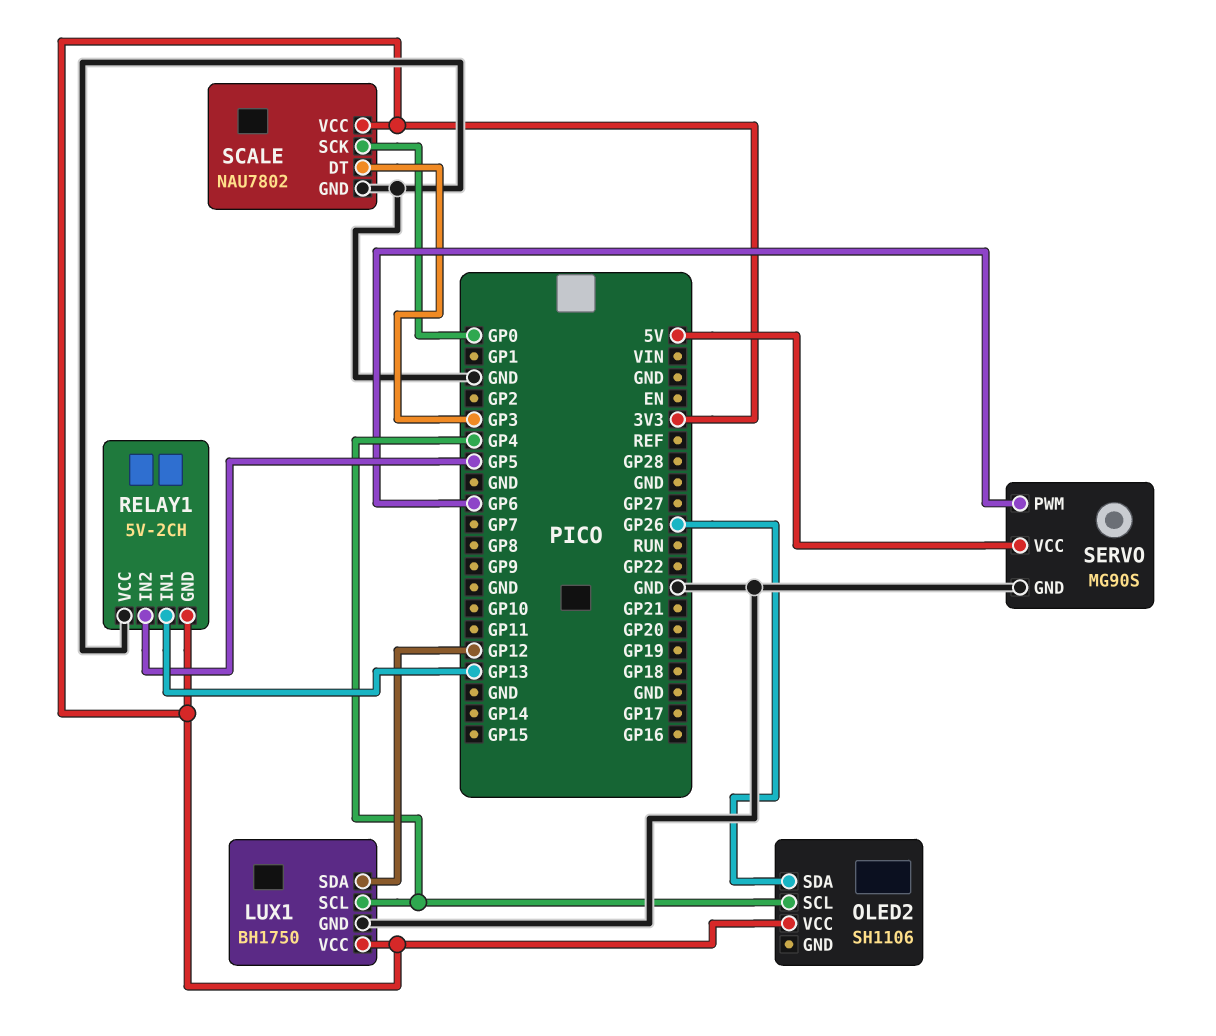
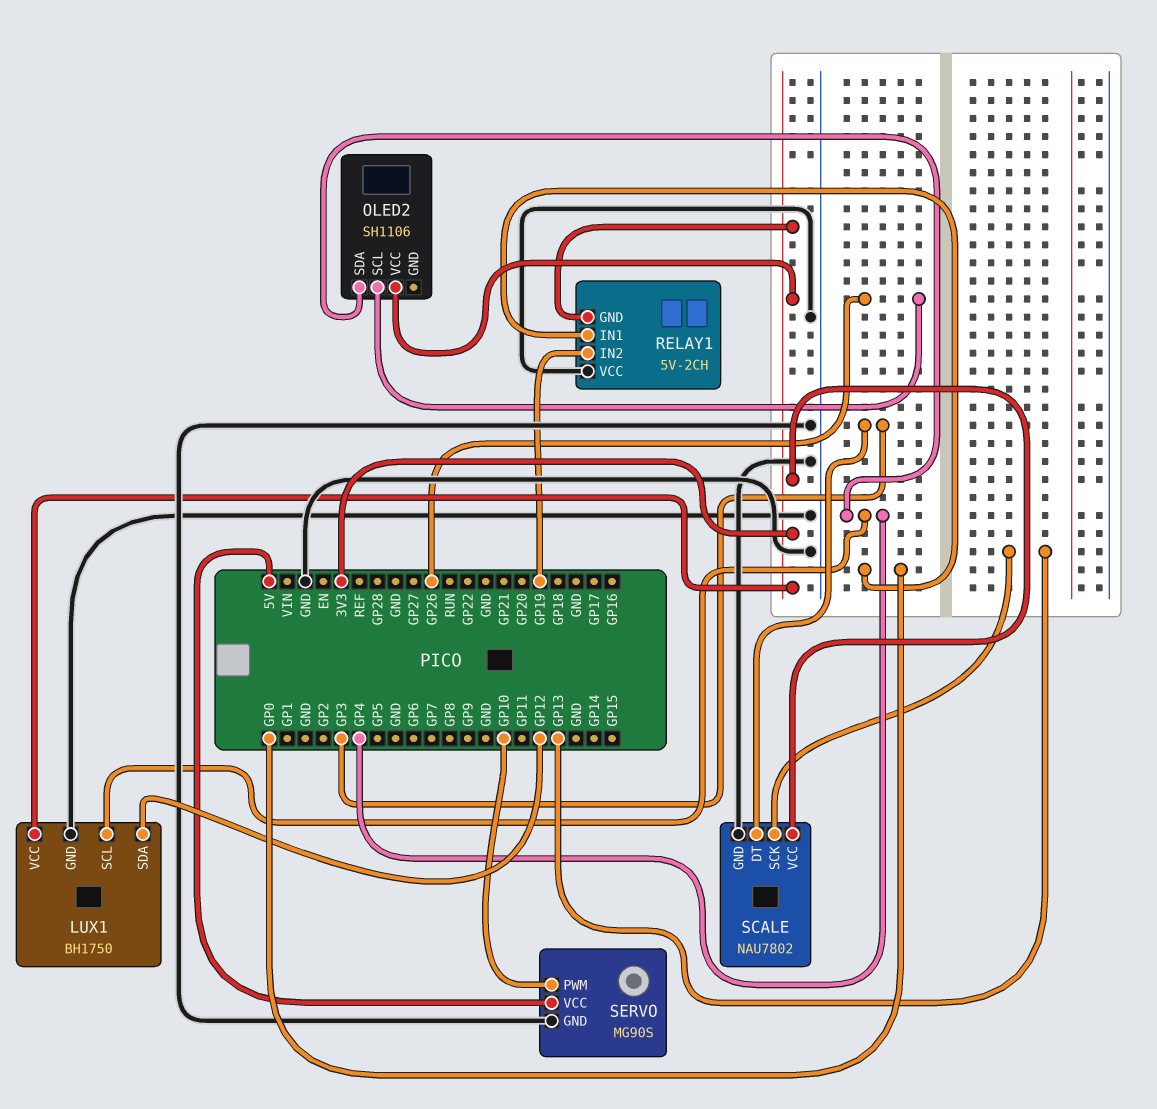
OLED2 pin SCL: GP4 -> GP26
OLED2 pin SDA: GP26 -> GP4
RELAY1 pin IN1: GP13 -> GP0
RELAY1 pin IN2: GP5 -> GP19
SCALE pin SCK: GP0 -> GP13
SERVO pin PWM: GP6 -> GP10

